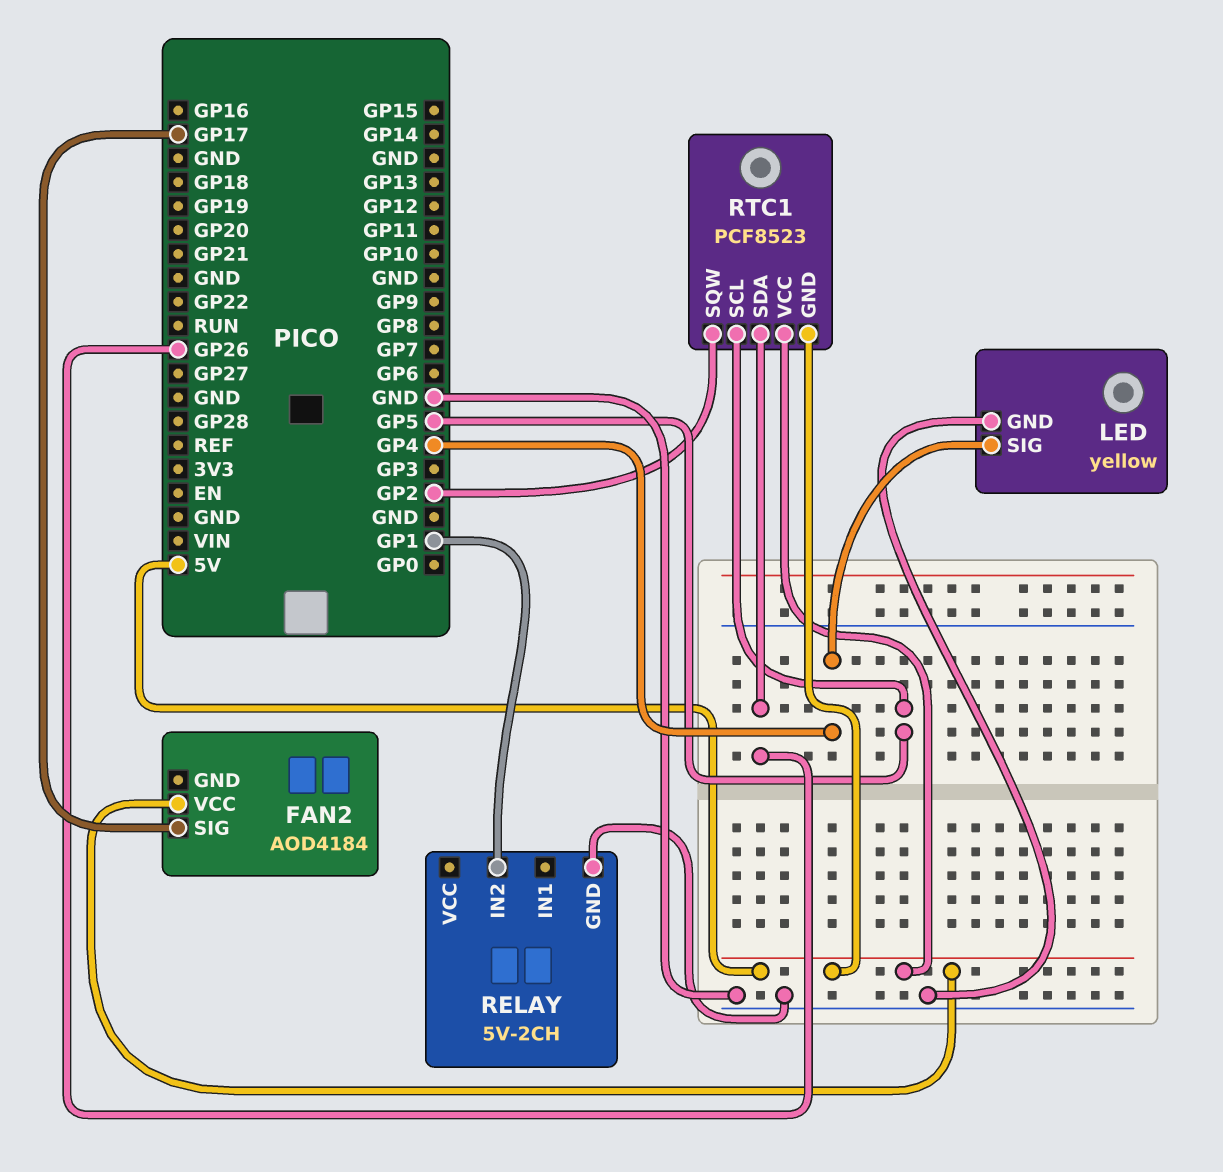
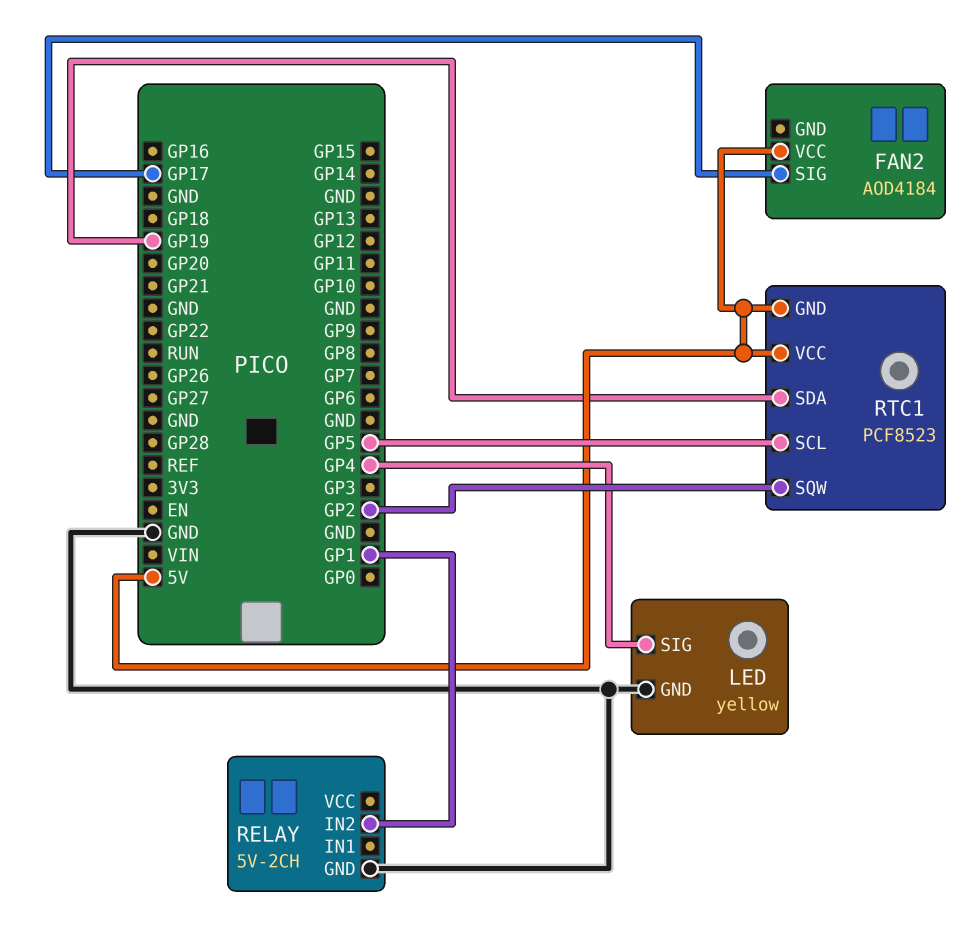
RTC1 pin SDA: GP26 -> GP19

